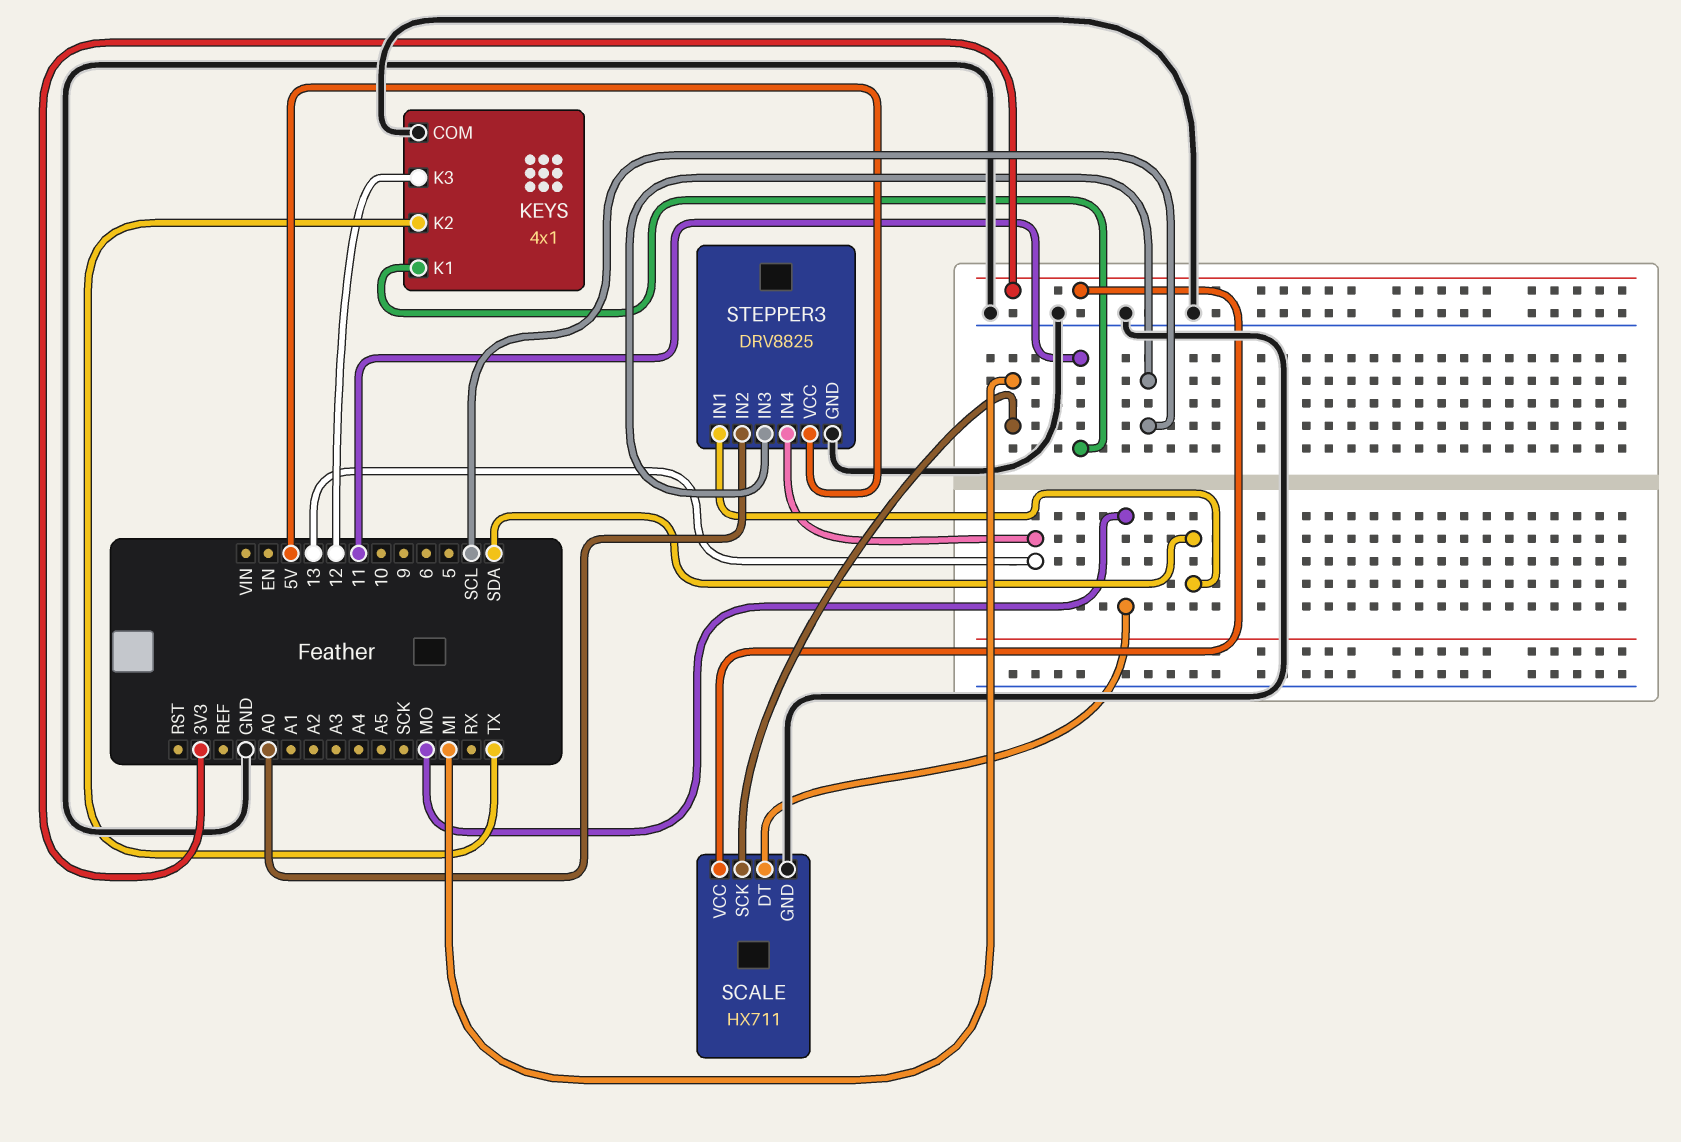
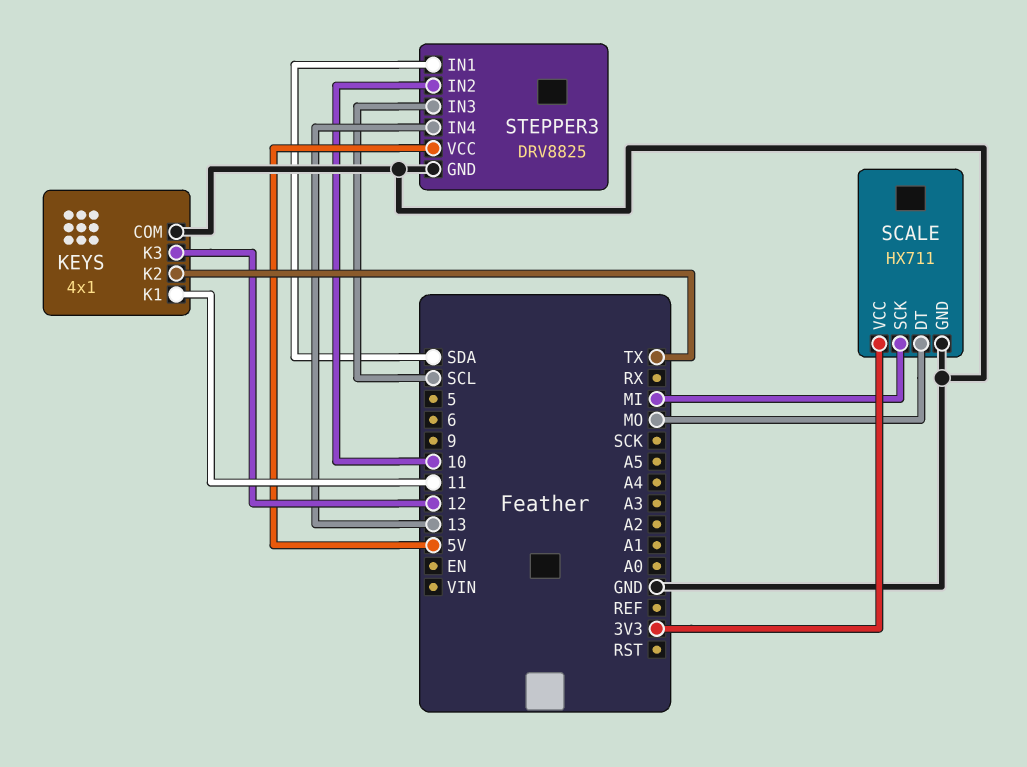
STEPPER3 pin IN2: A0 -> 10

